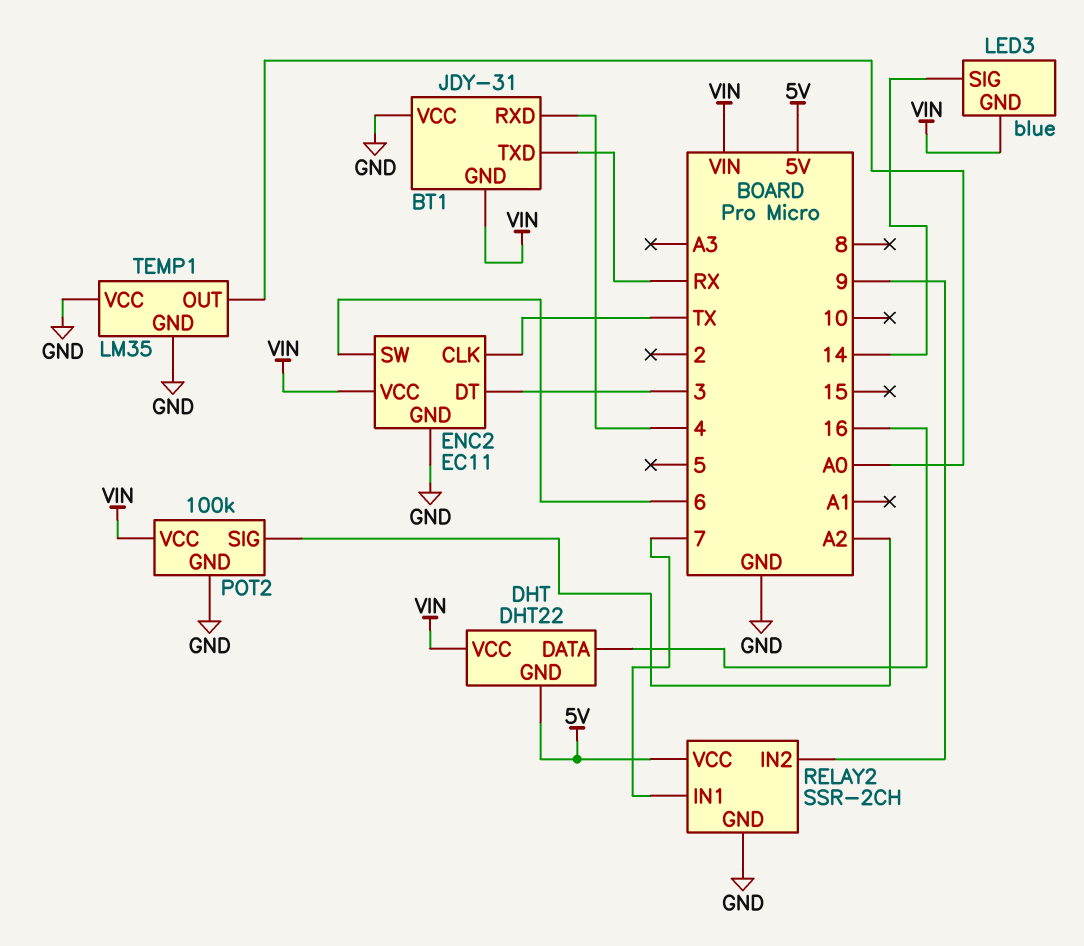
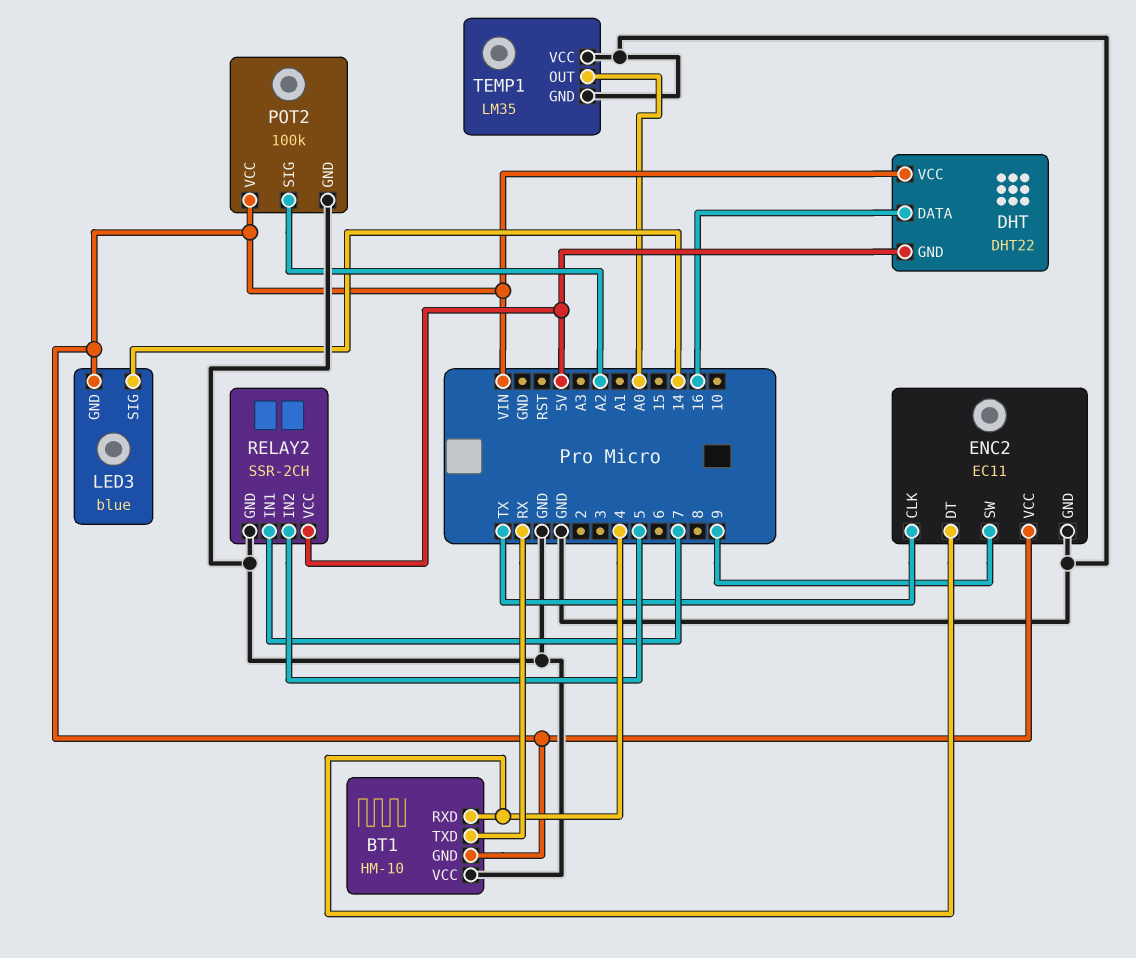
BT1: JDY-31 -> HM-10
ENC2 pin DT: 3 -> 4
ENC2 pin SW: 6 -> 9
RELAY2 pin IN2: 9 -> 5

